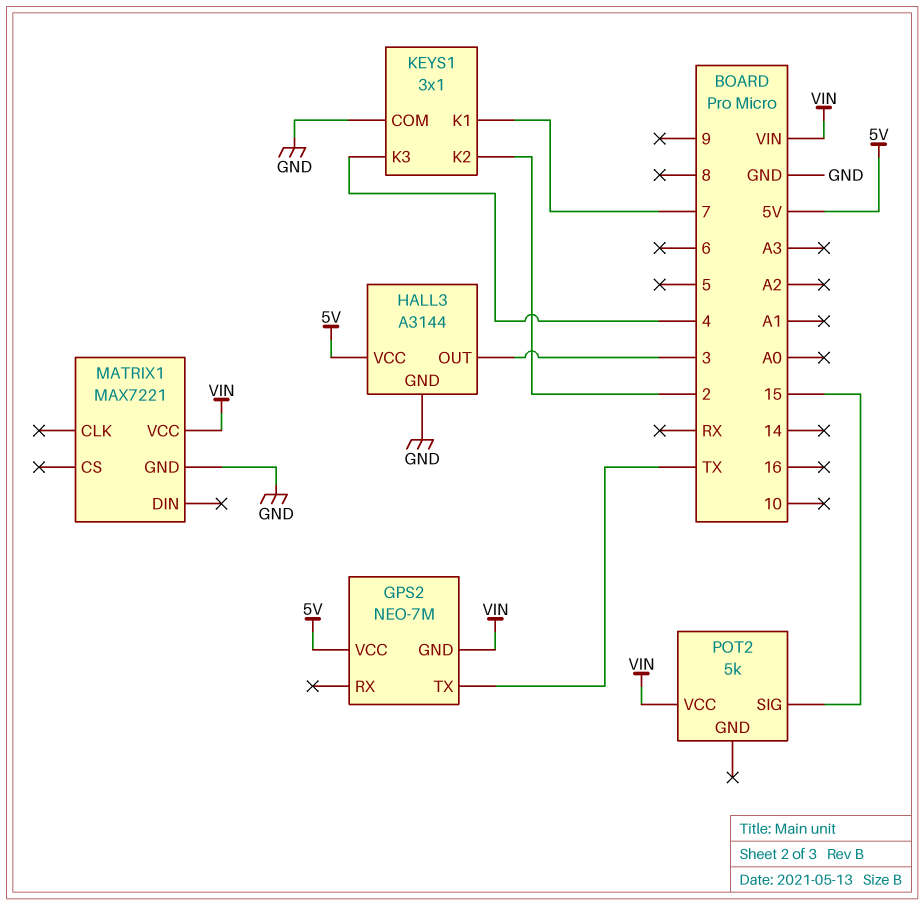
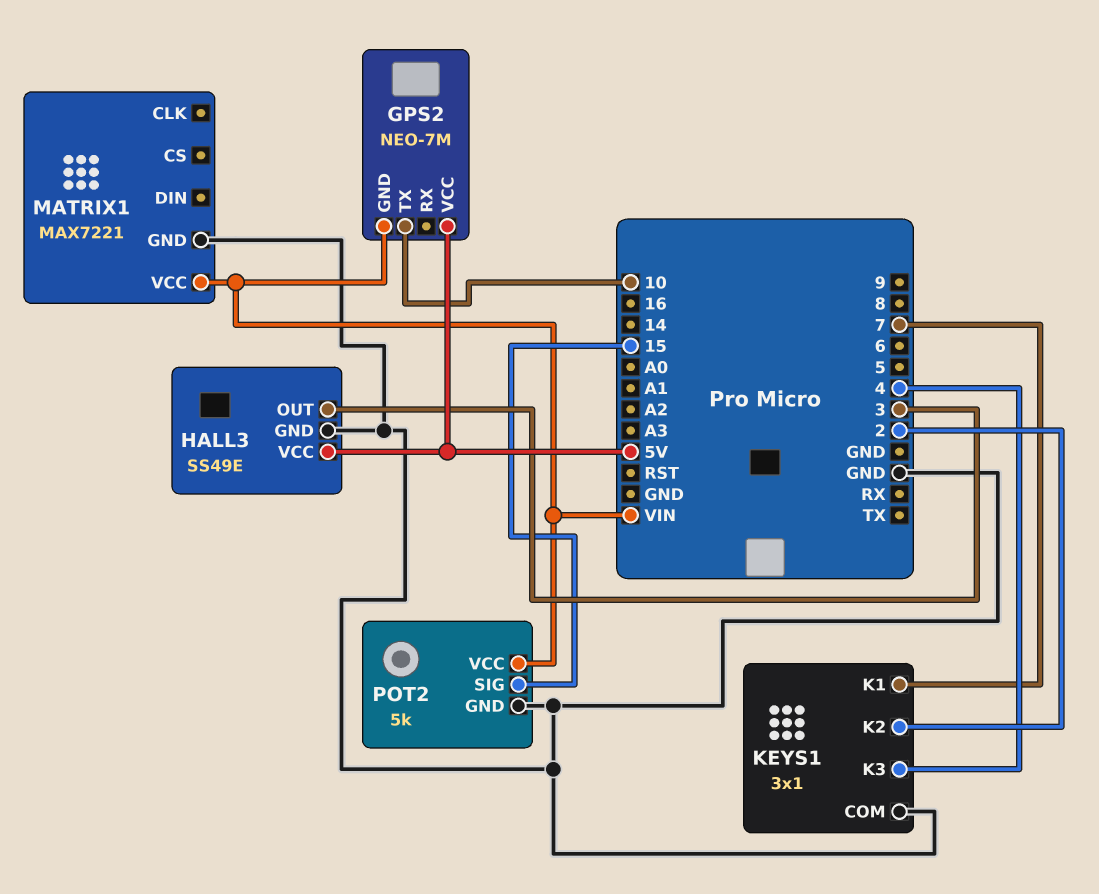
GPS2 pin TX: TX -> 10
HALL3: A3144 -> SS49E
POT2 pin GND: none -> GND

